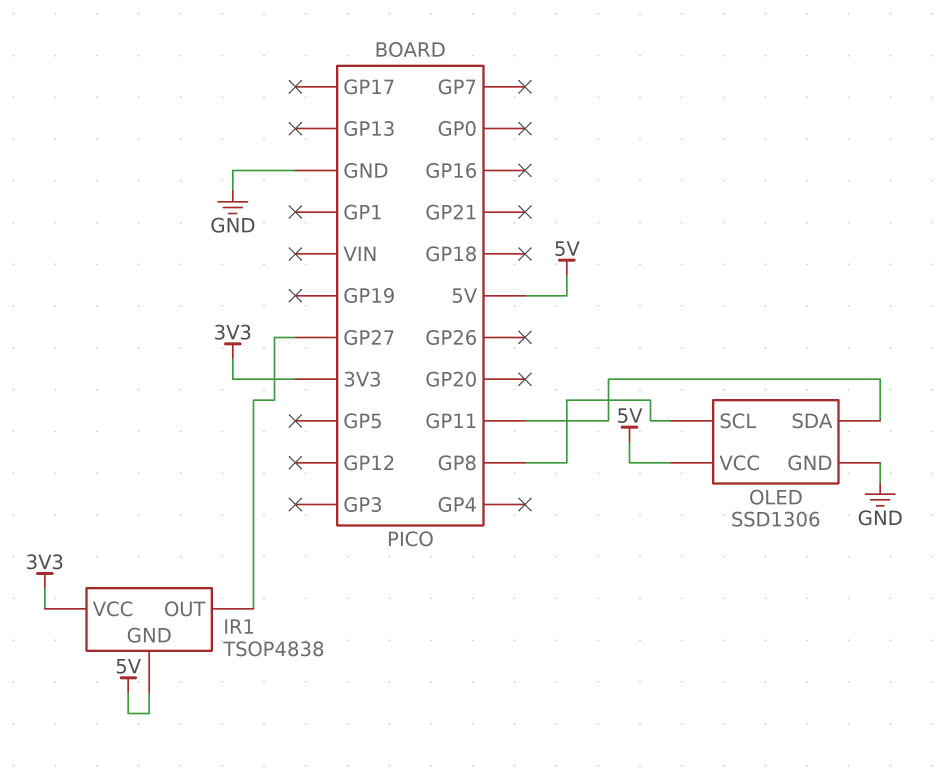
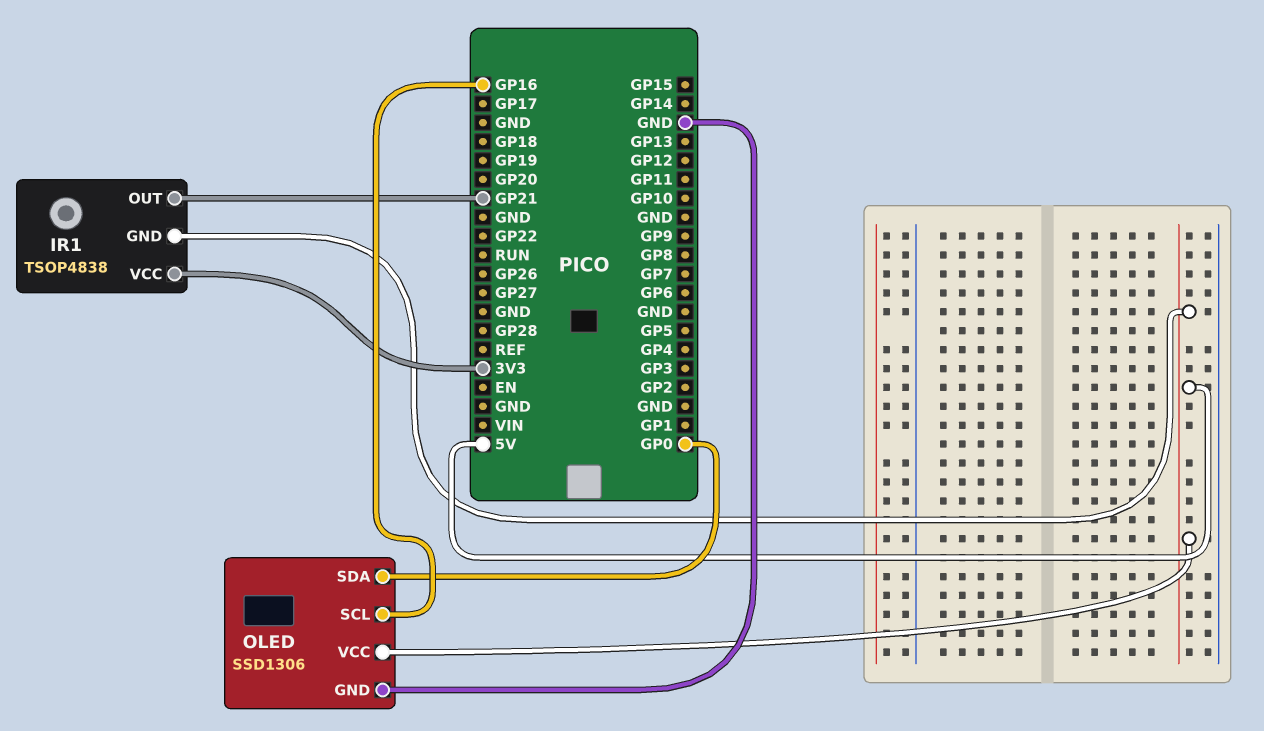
IR1 pin OUT: GP27 -> GP21
OLED pin SCL: GP8 -> GP16
OLED pin SDA: GP11 -> GP0

